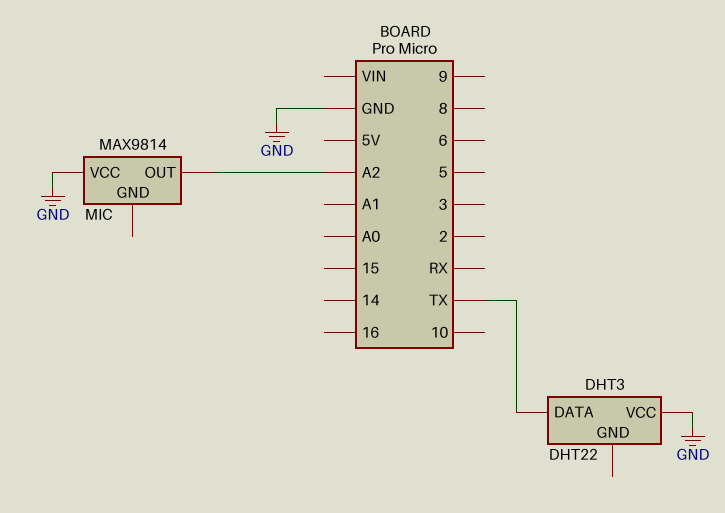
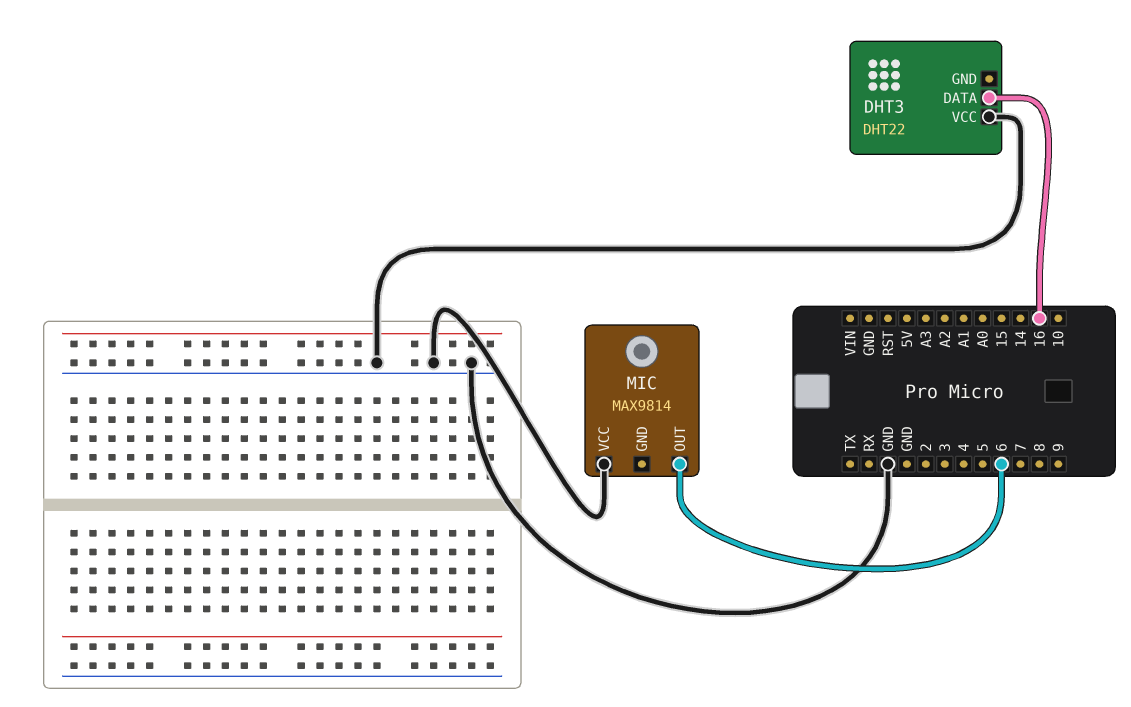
DHT3 pin DATA: TX -> 16
MIC pin OUT: A2 -> 6

